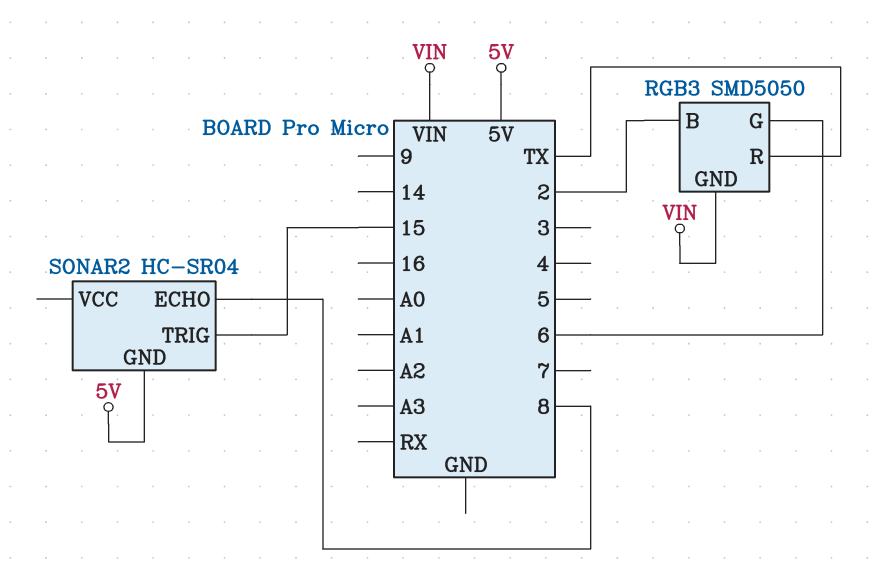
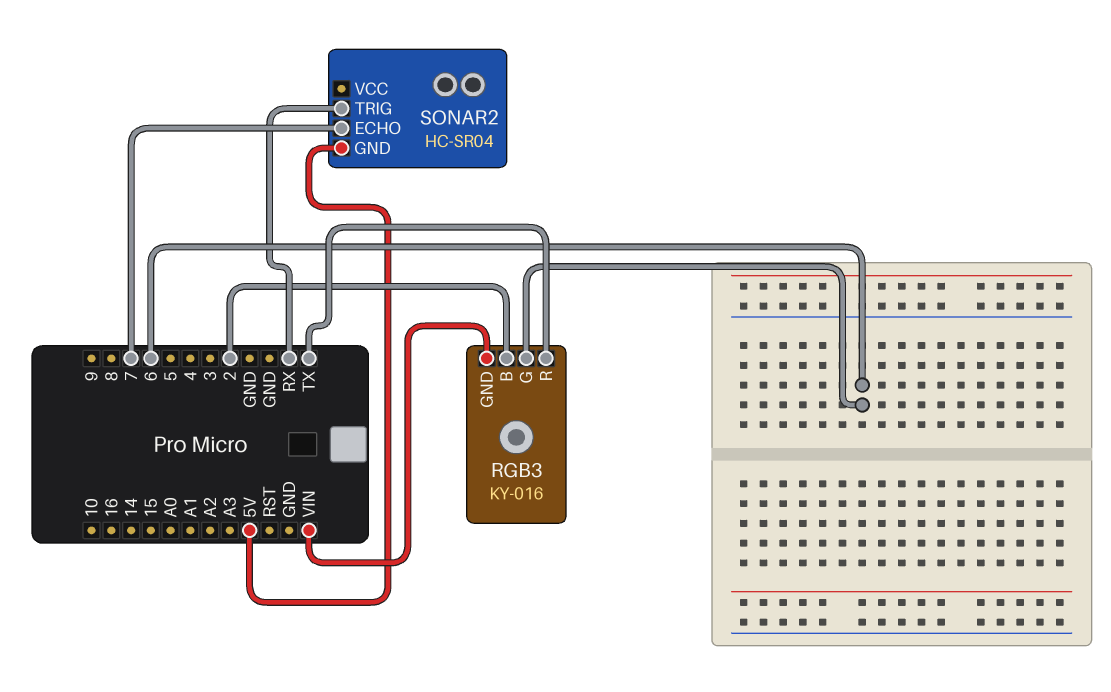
RGB3: SMD5050 -> KY-016
SONAR2 pin ECHO: 8 -> 7
SONAR2 pin TRIG: 15 -> RX

